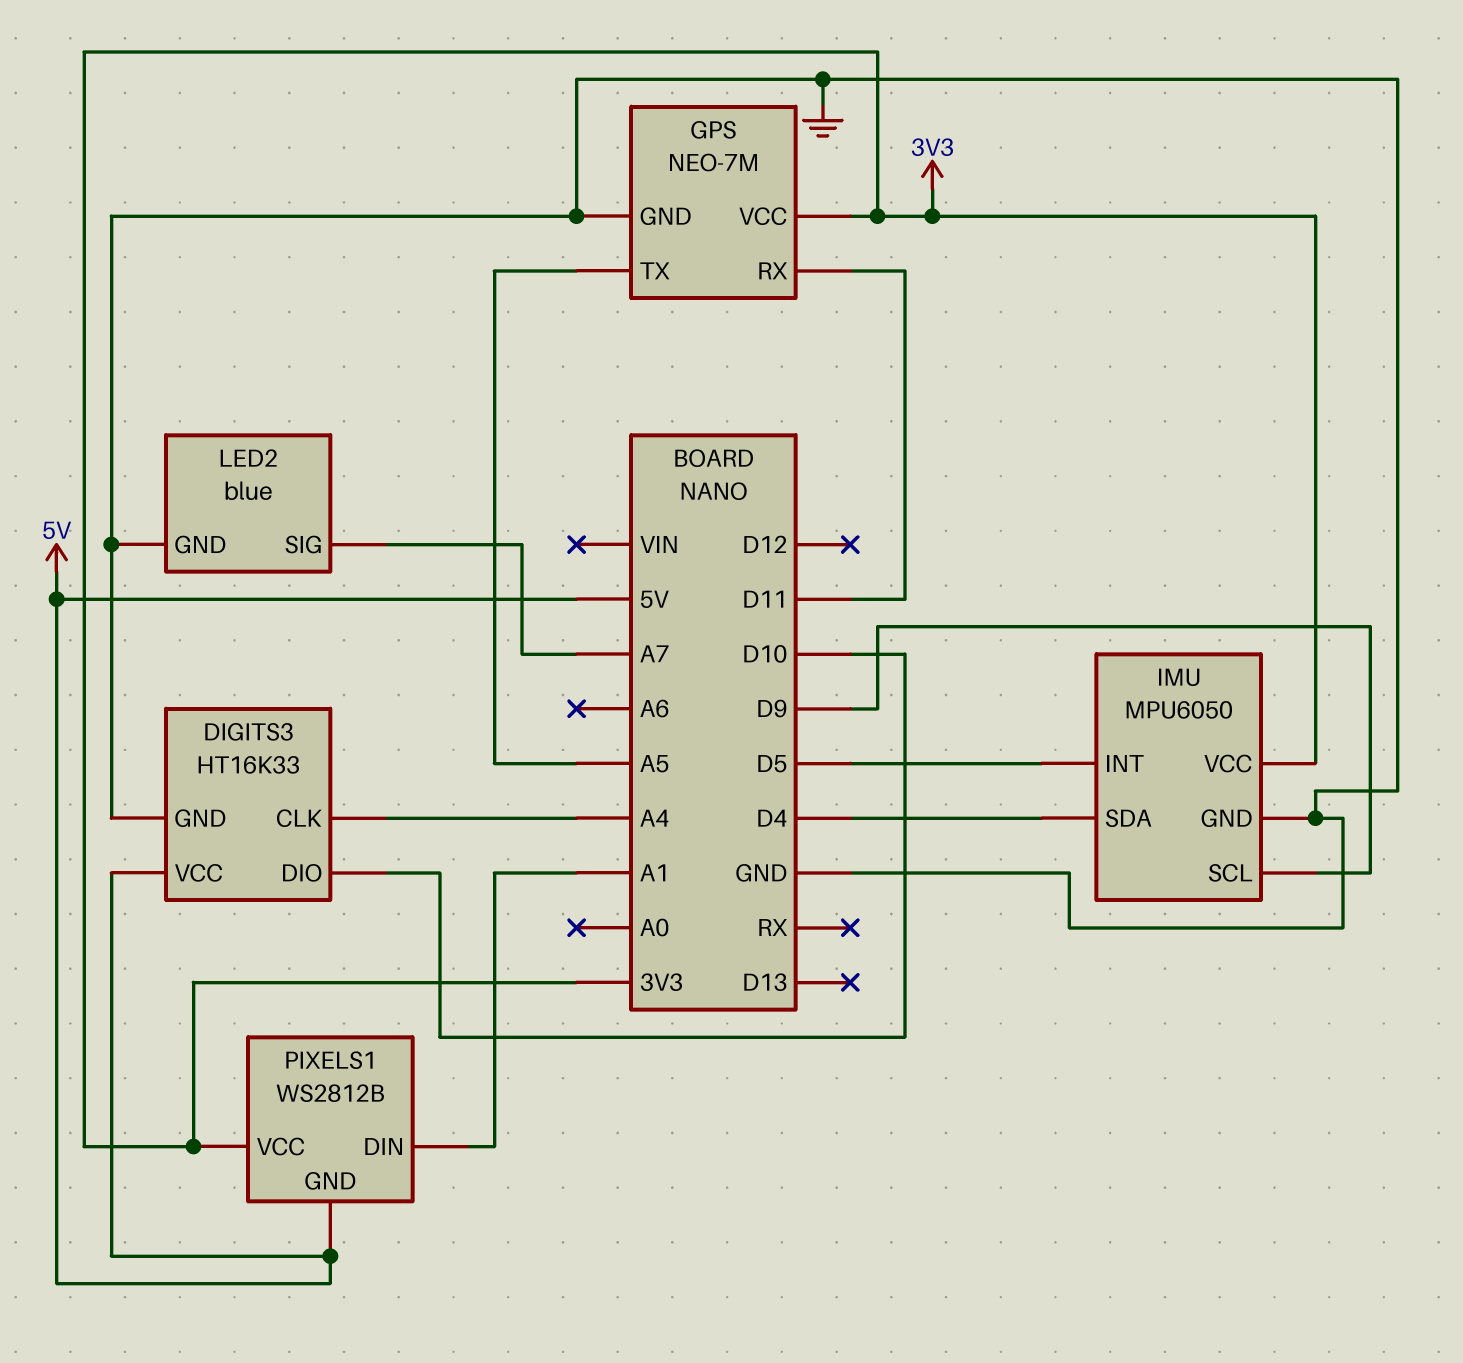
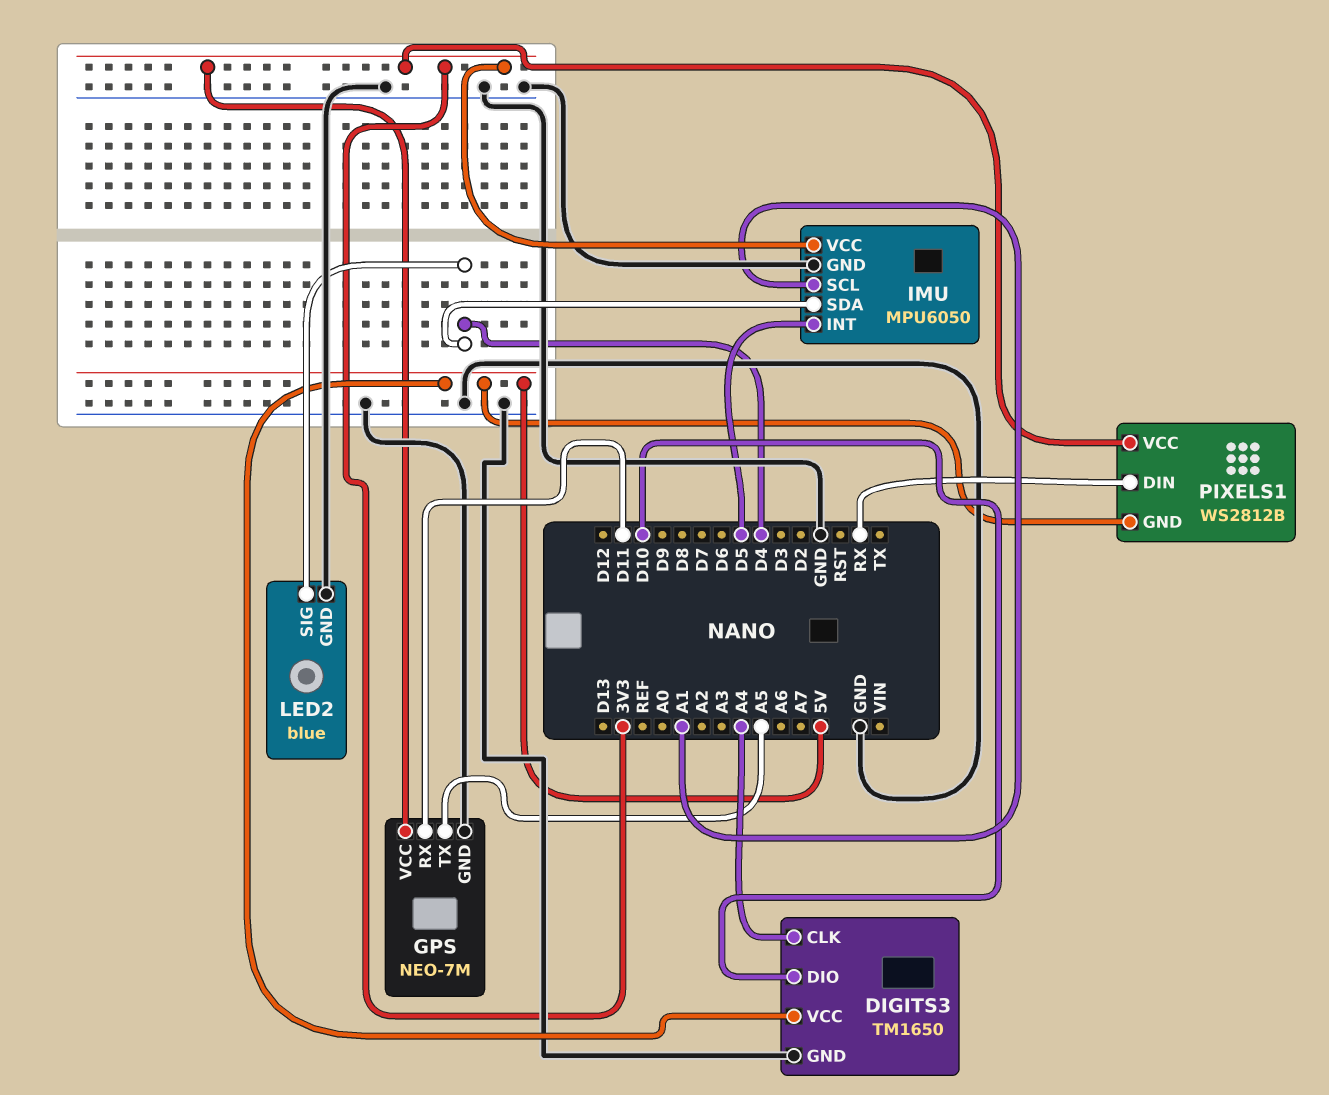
DIGITS3: HT16K33 -> TM1650
IMU pin SCL: D9 -> A1
LED2 pin SIG: A7 -> D4
PIXELS1 pin DIN: A1 -> RX

